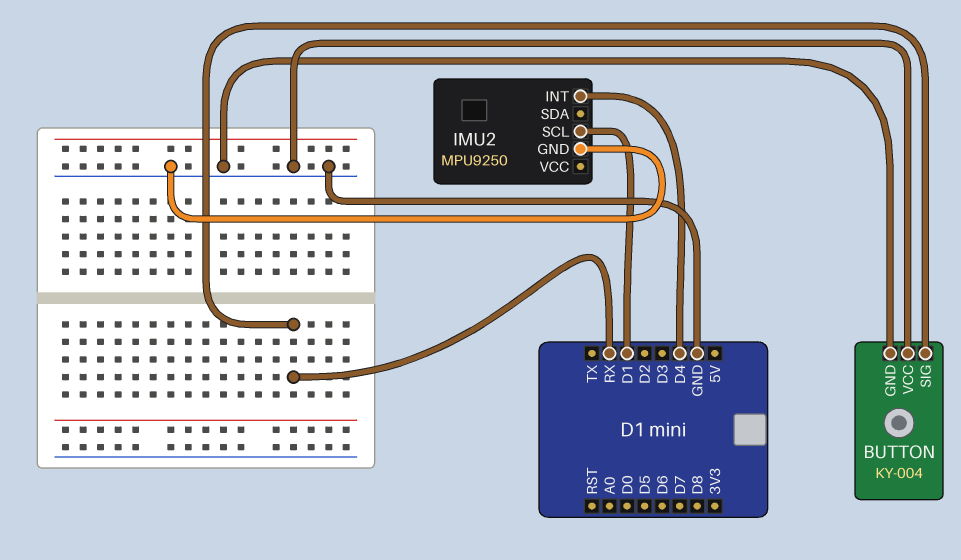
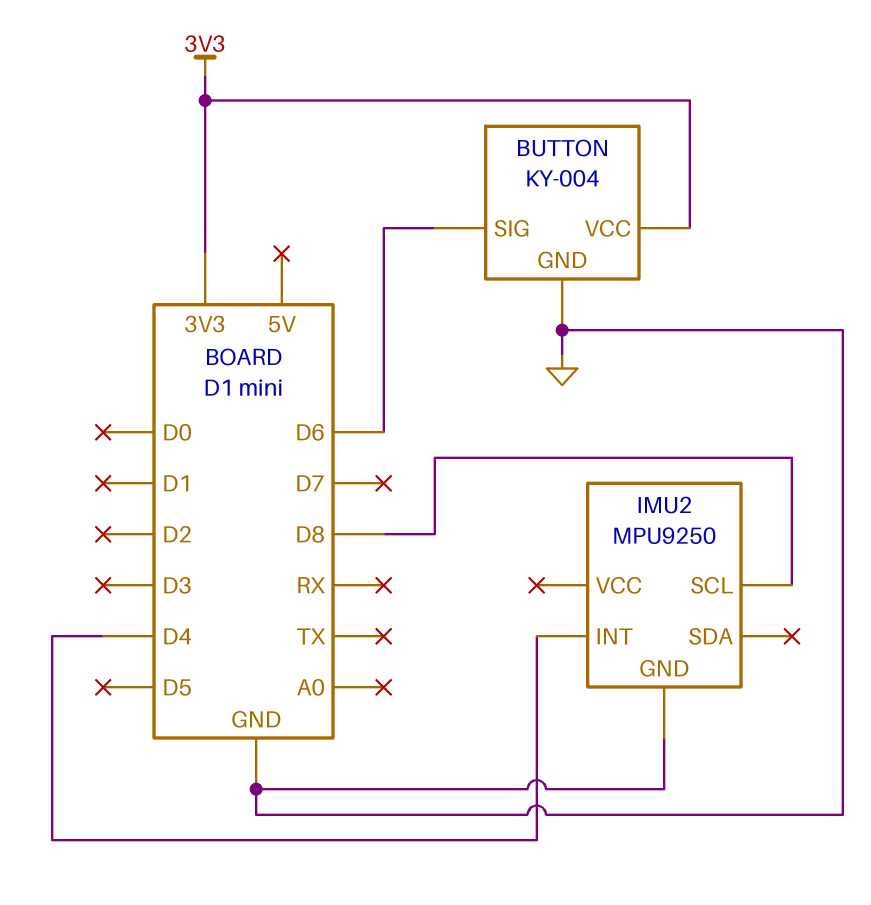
BUTTON pin SIG: RX -> D6
BUTTON pin VCC: GND -> 3V3
IMU2 pin SCL: D1 -> D8

